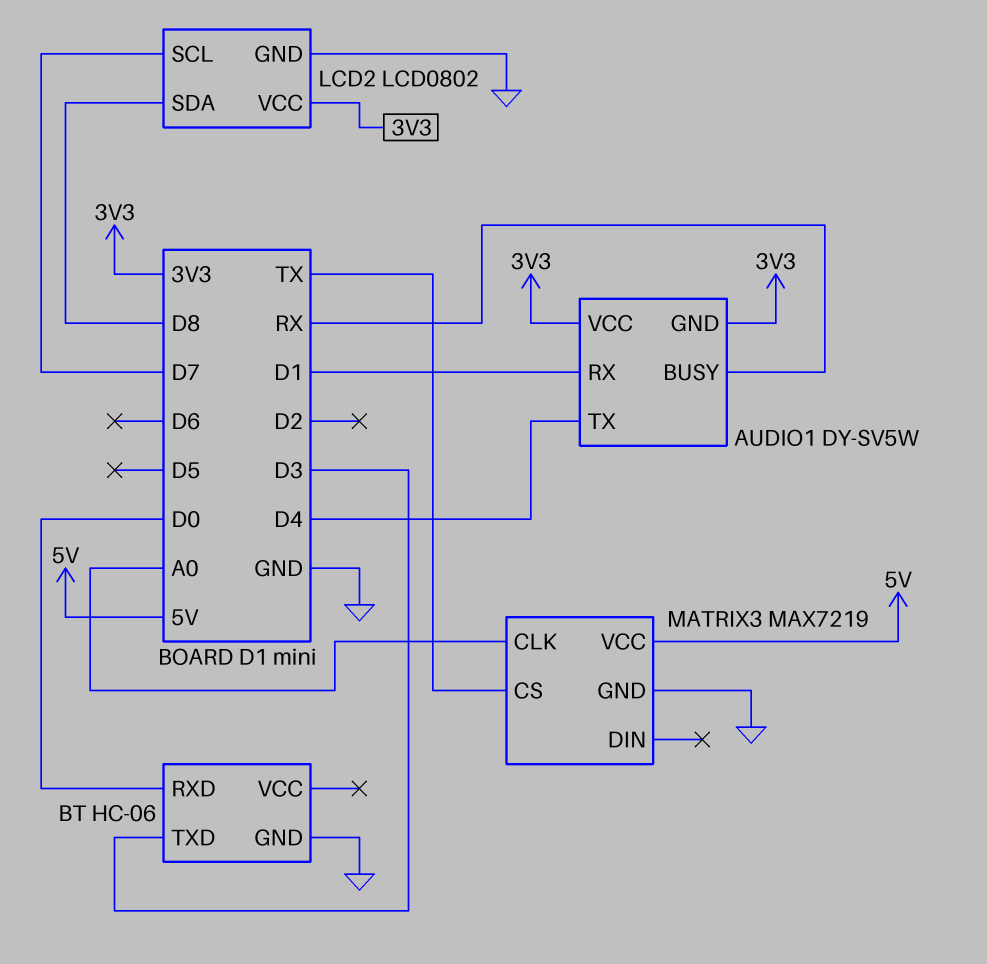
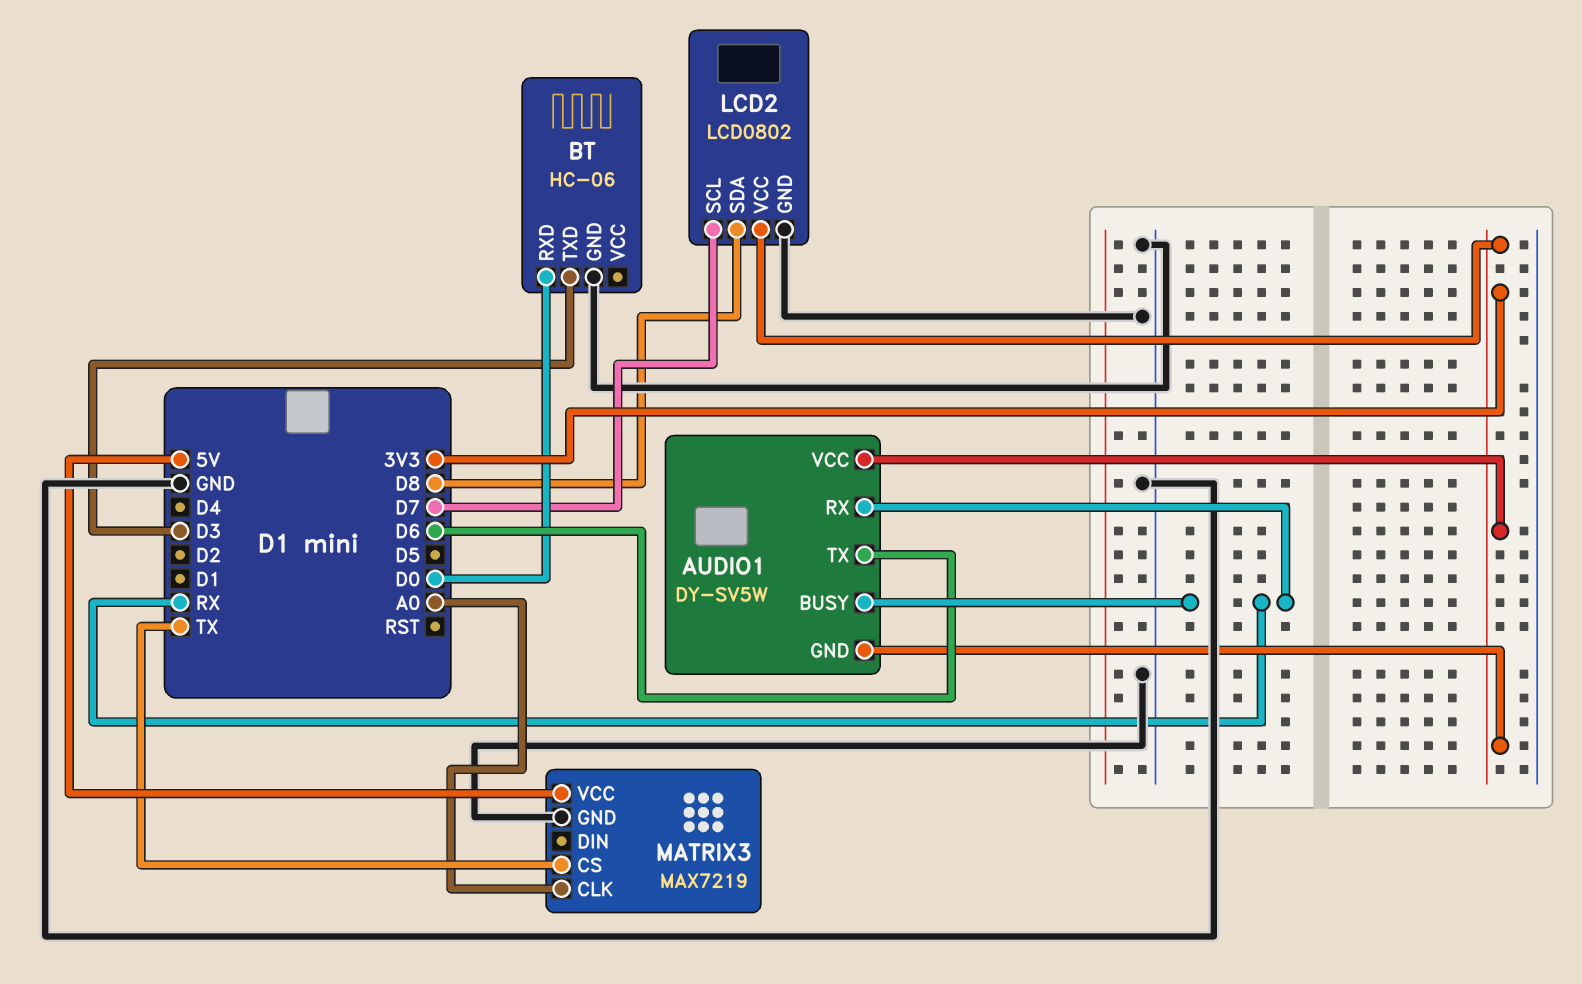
AUDIO1 pin RX: D1 -> RX
AUDIO1 pin TX: D4 -> D6

